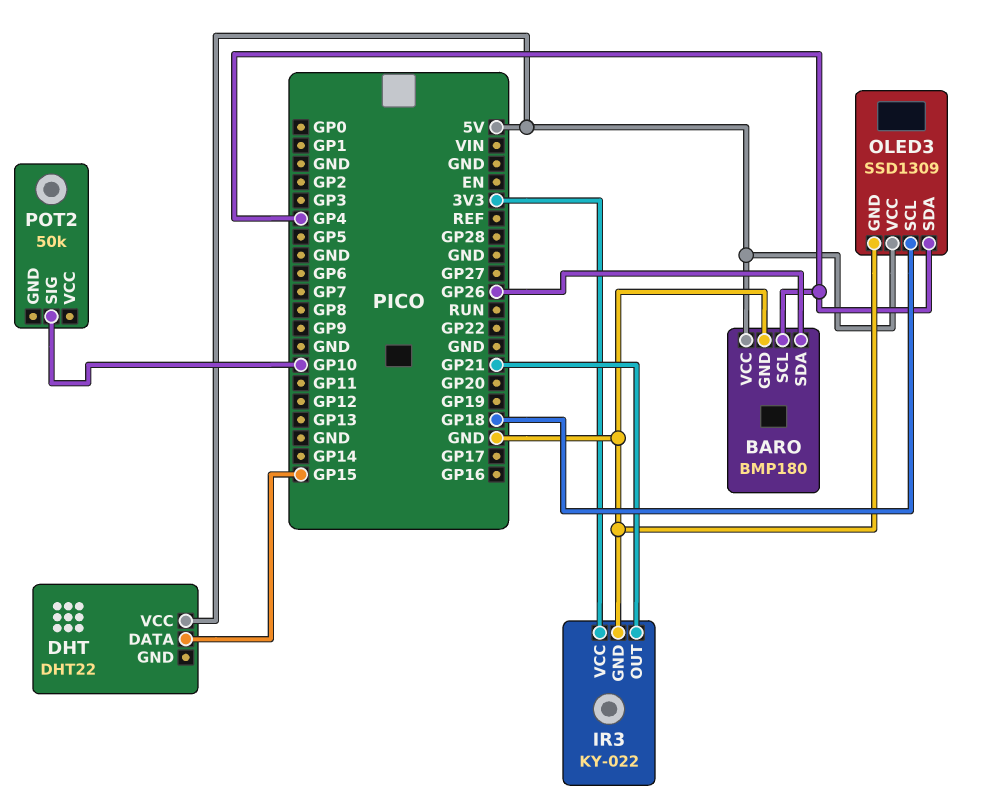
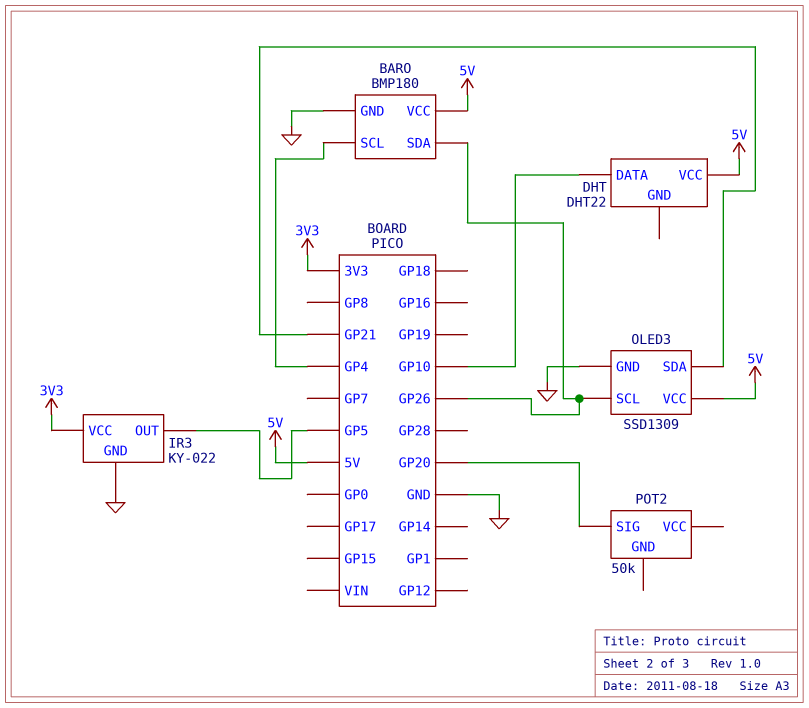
DHT pin DATA: GP15 -> GP10
IR3 pin OUT: GP21 -> GP5
OLED3 pin SCL: GP18 -> GP26
OLED3 pin SDA: GP4 -> GP21
POT2 pin SIG: GP10 -> GP20

